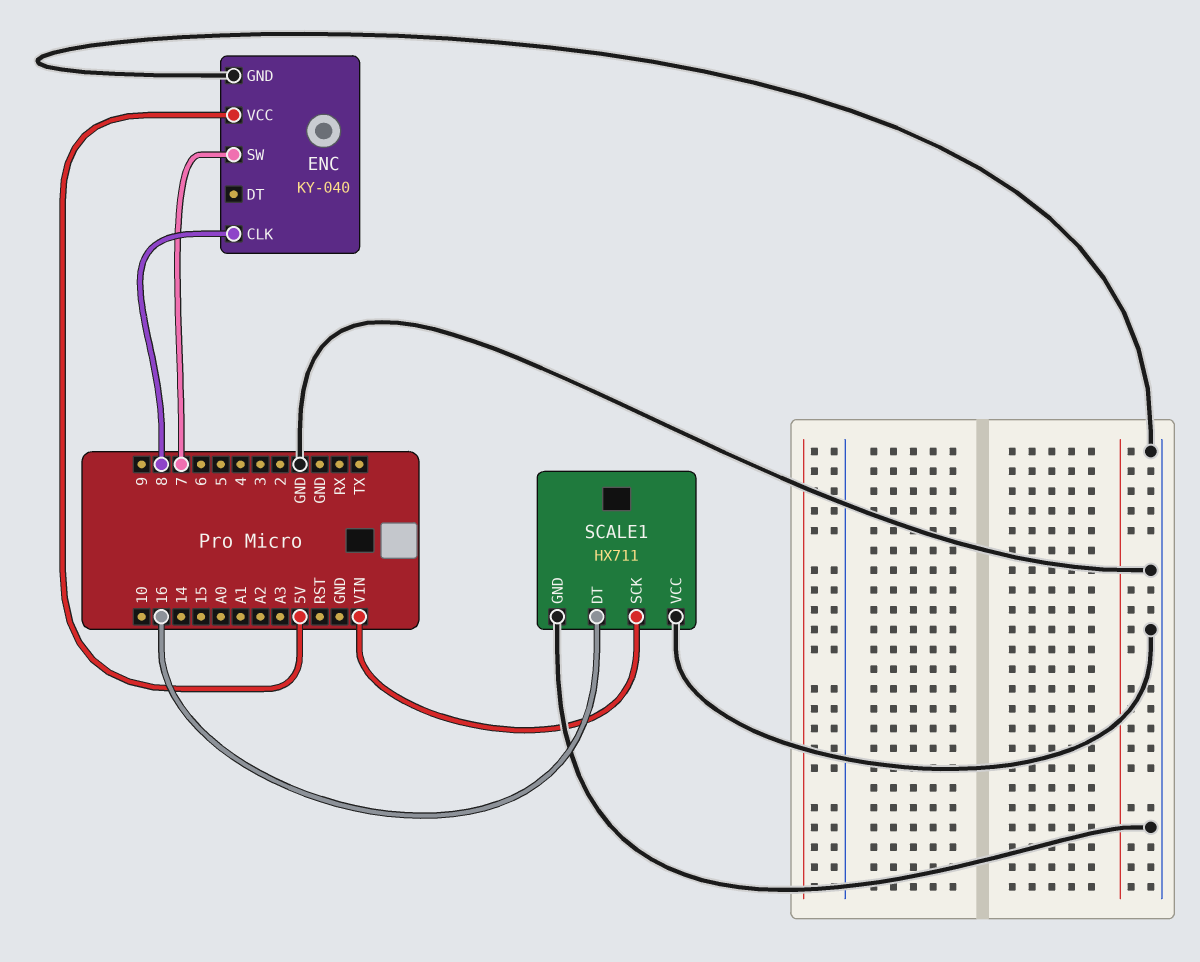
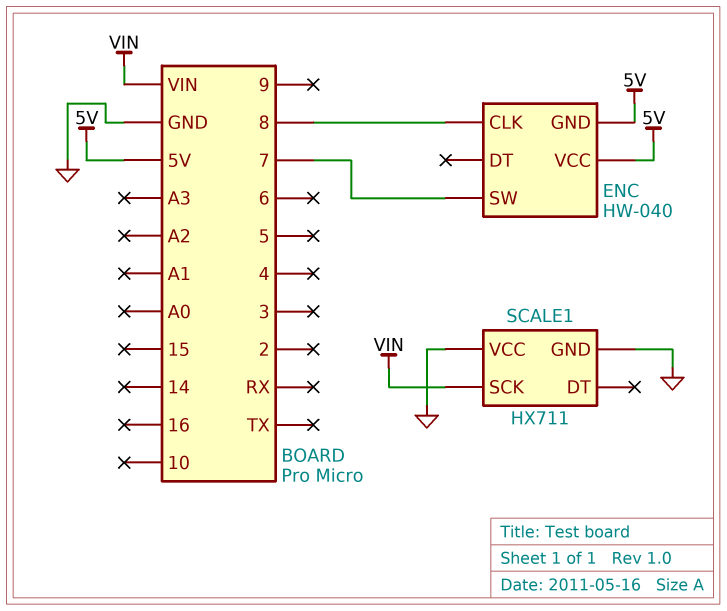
ENC: KY-040 -> HW-040
ENC pin GND: GND -> 5V
SCALE1 pin DT: 16 -> none

